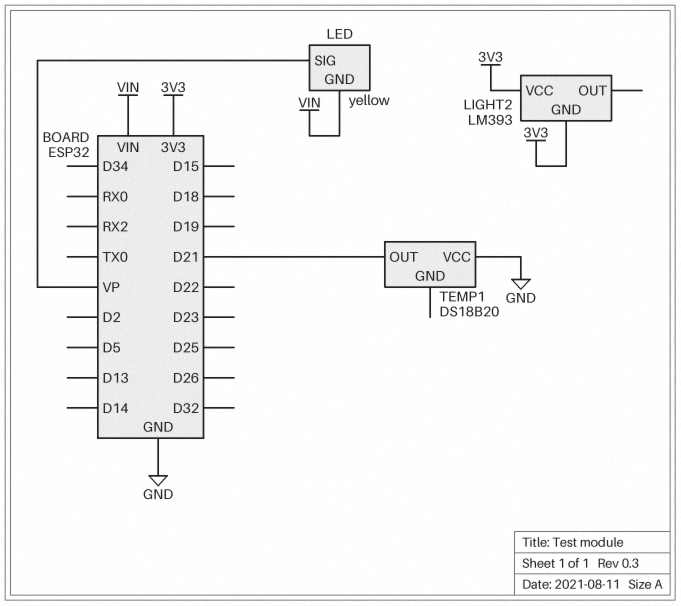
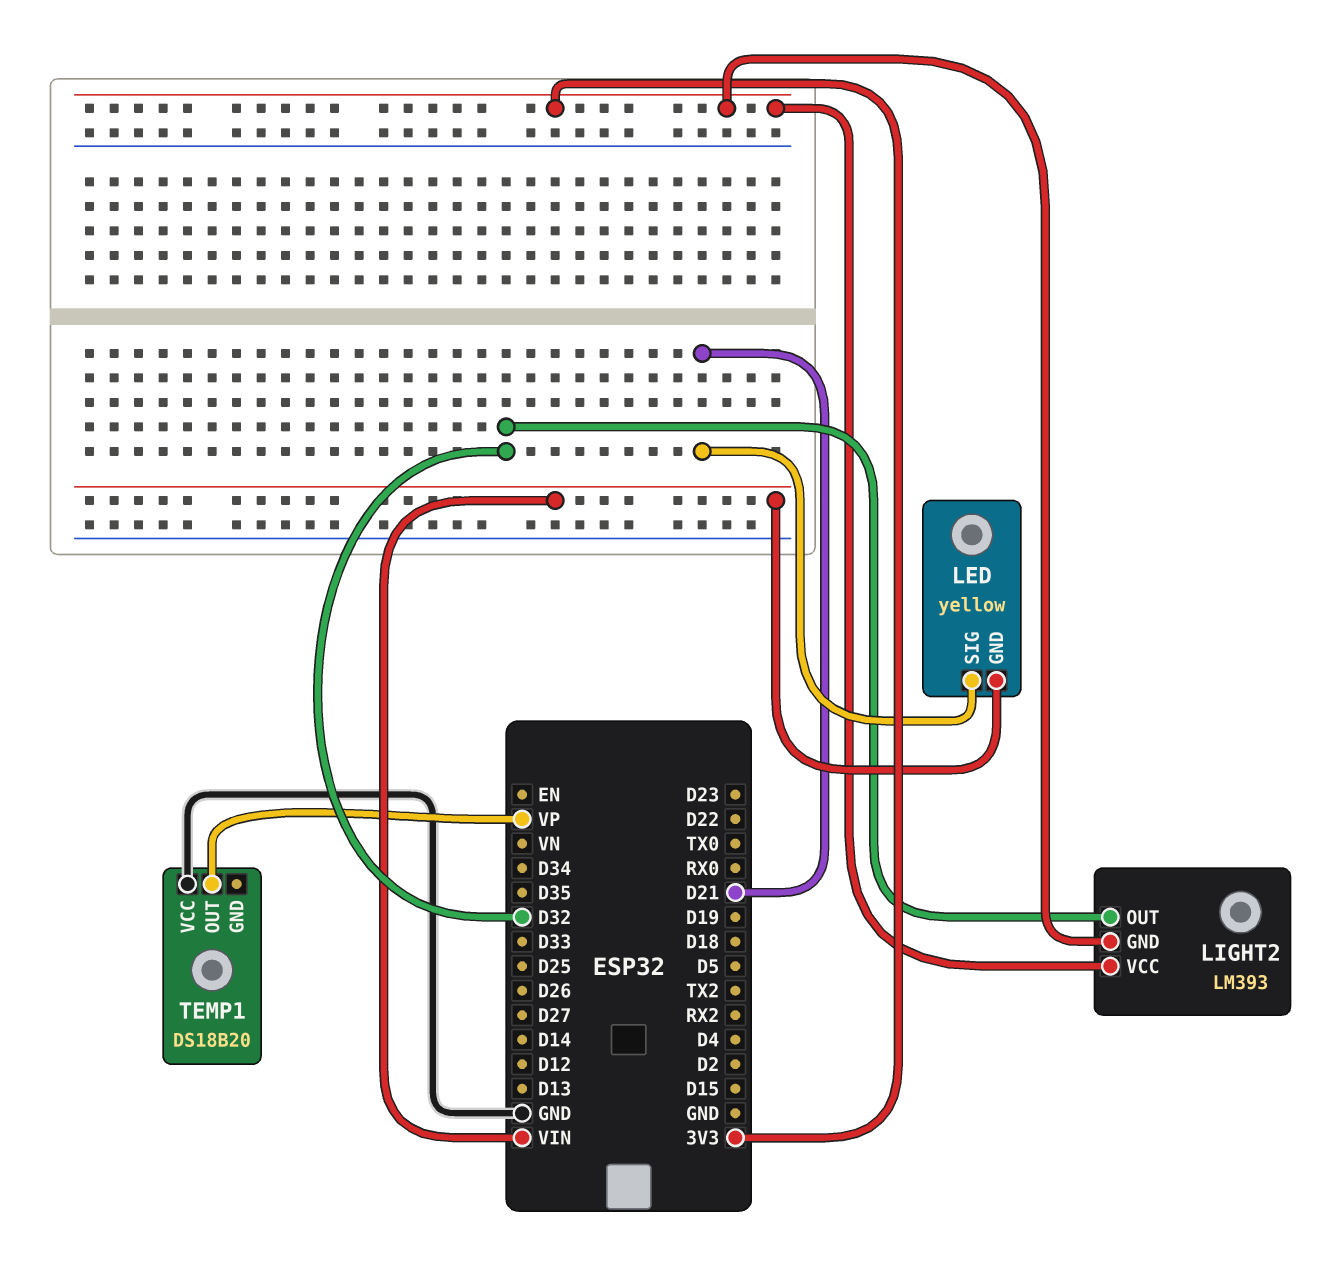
LED pin SIG: VP -> D21
LIGHT2 pin OUT: none -> D32
TEMP1 pin OUT: D21 -> VP

